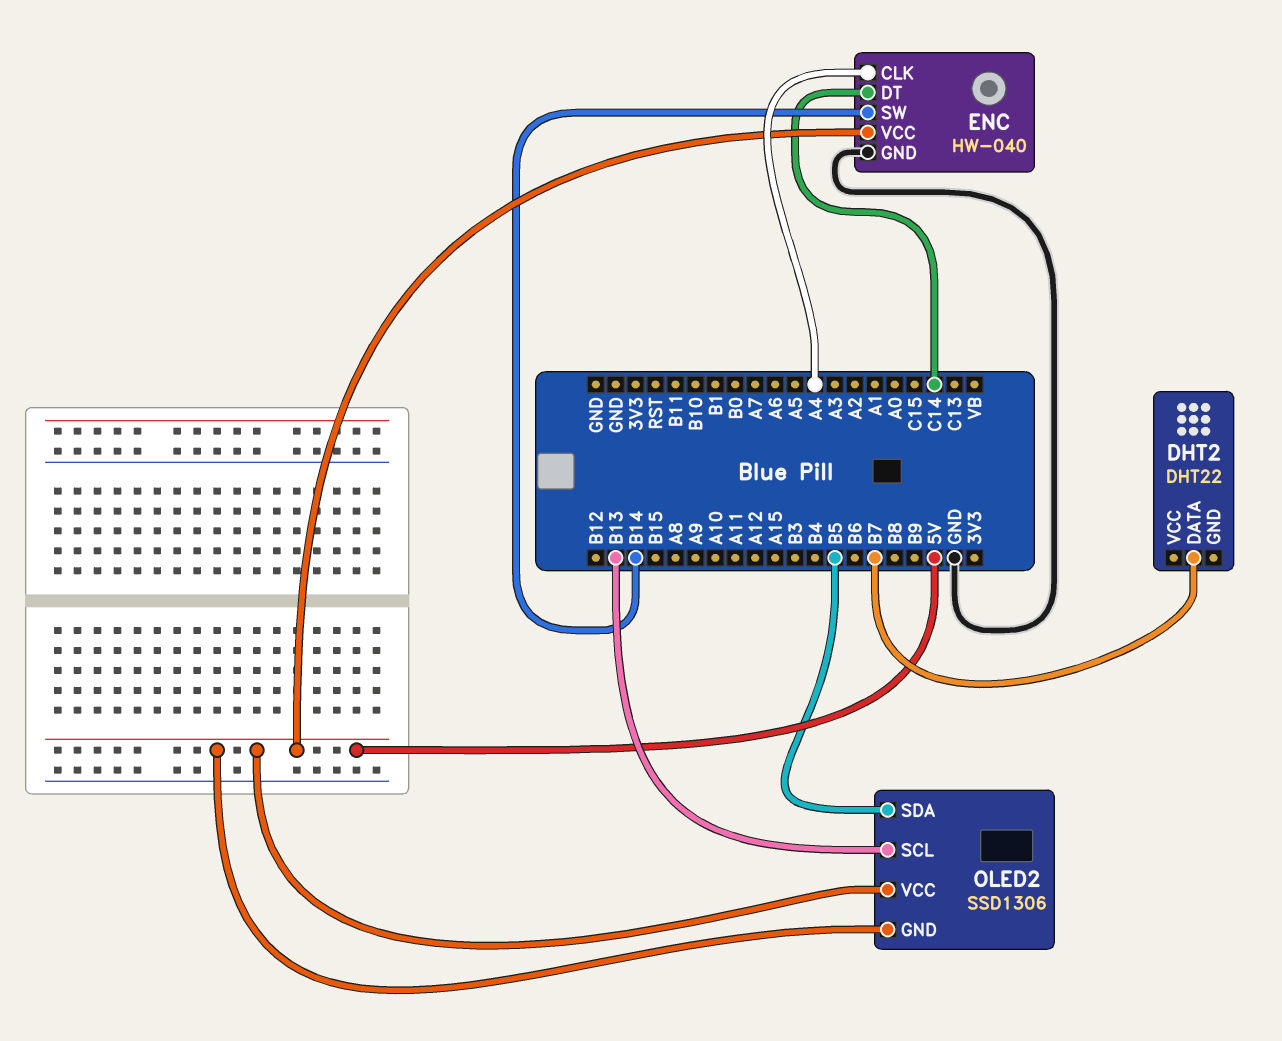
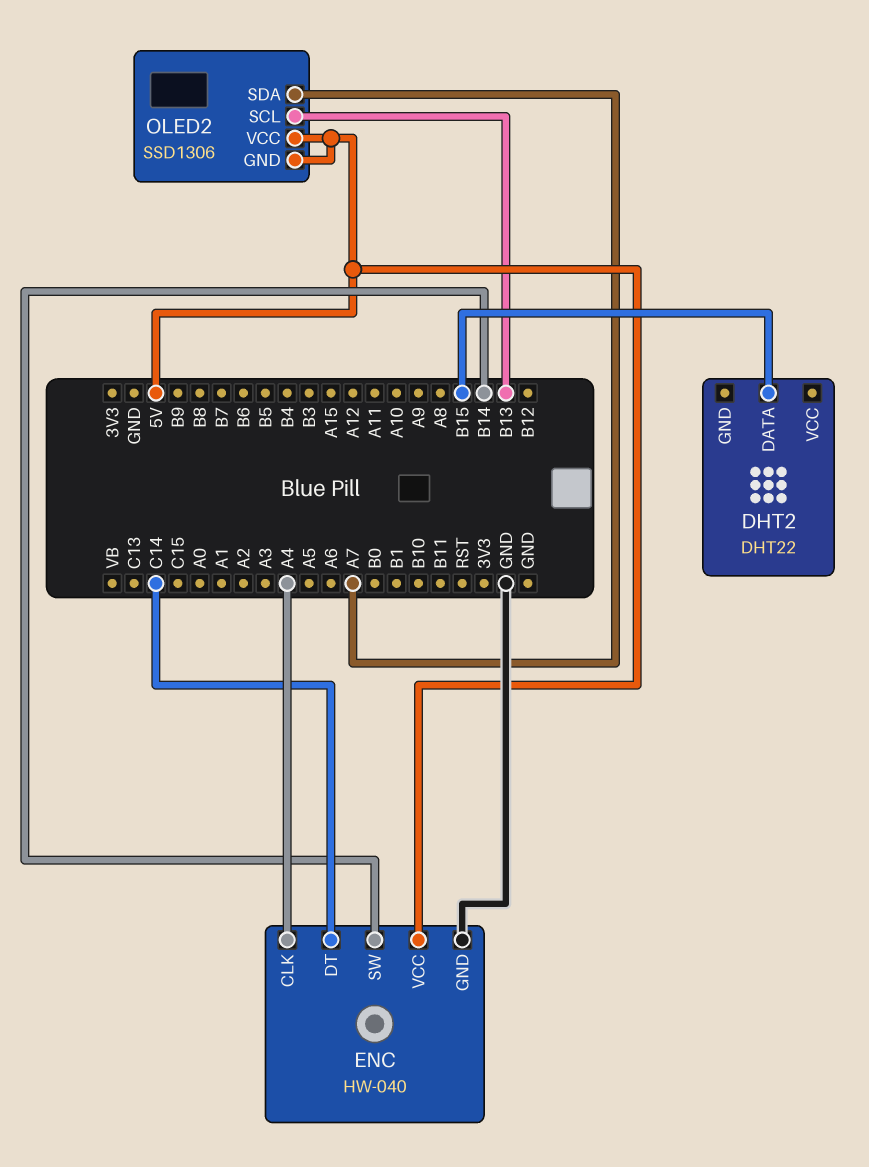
DHT2 pin DATA: B7 -> B15
OLED2 pin SDA: B5 -> A7

